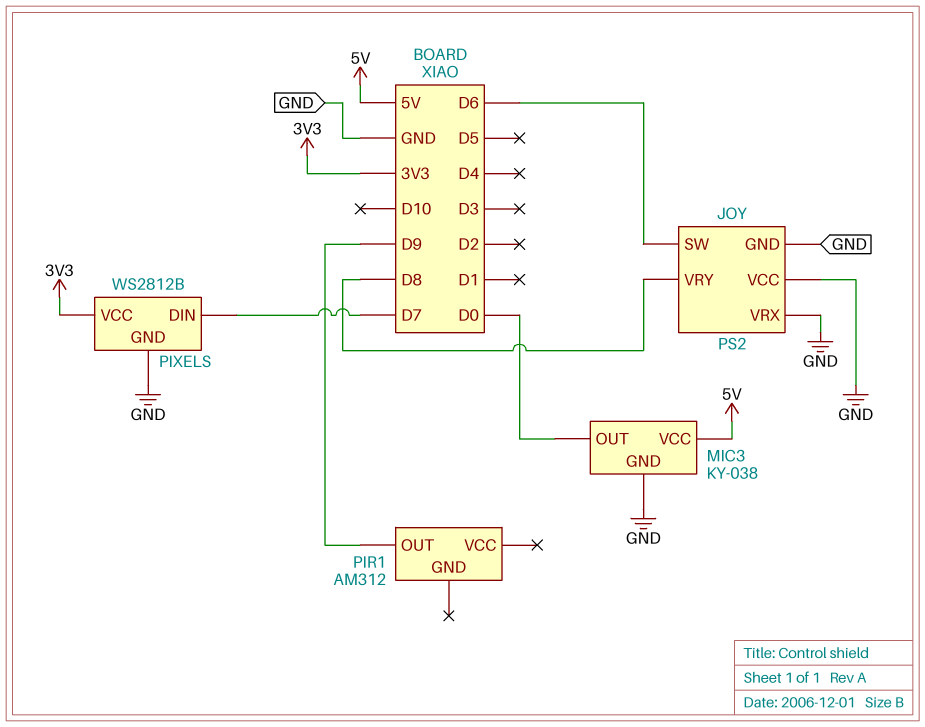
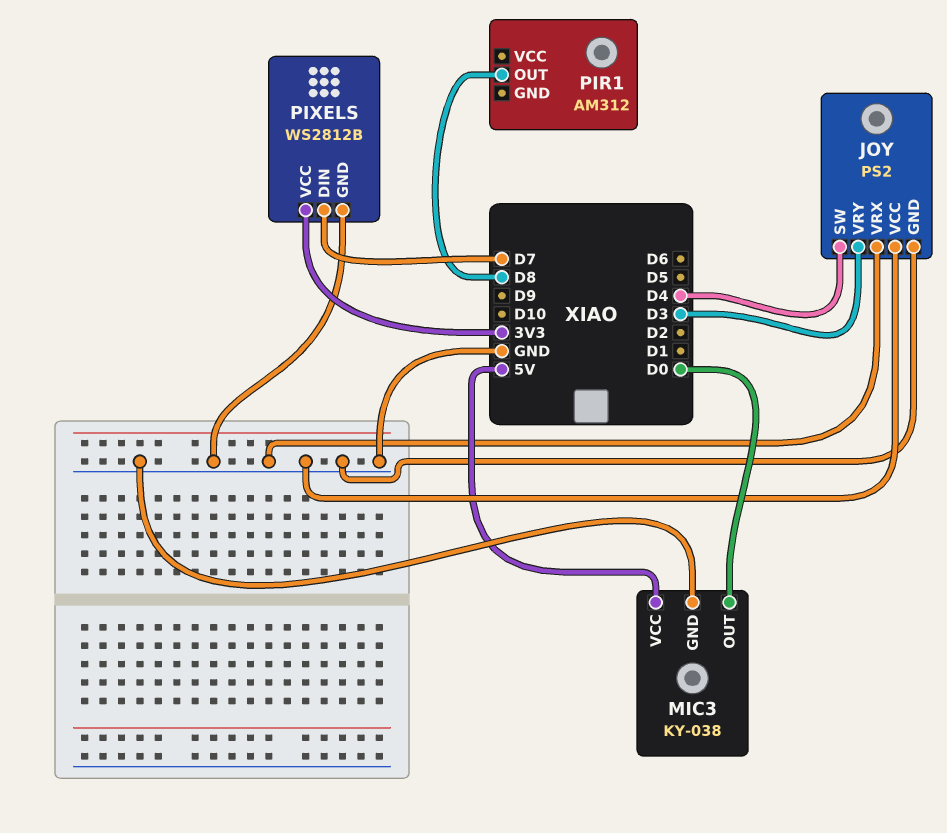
JOY pin SW: D6 -> D4
JOY pin VRY: D8 -> D3
PIR1 pin OUT: D9 -> D8

